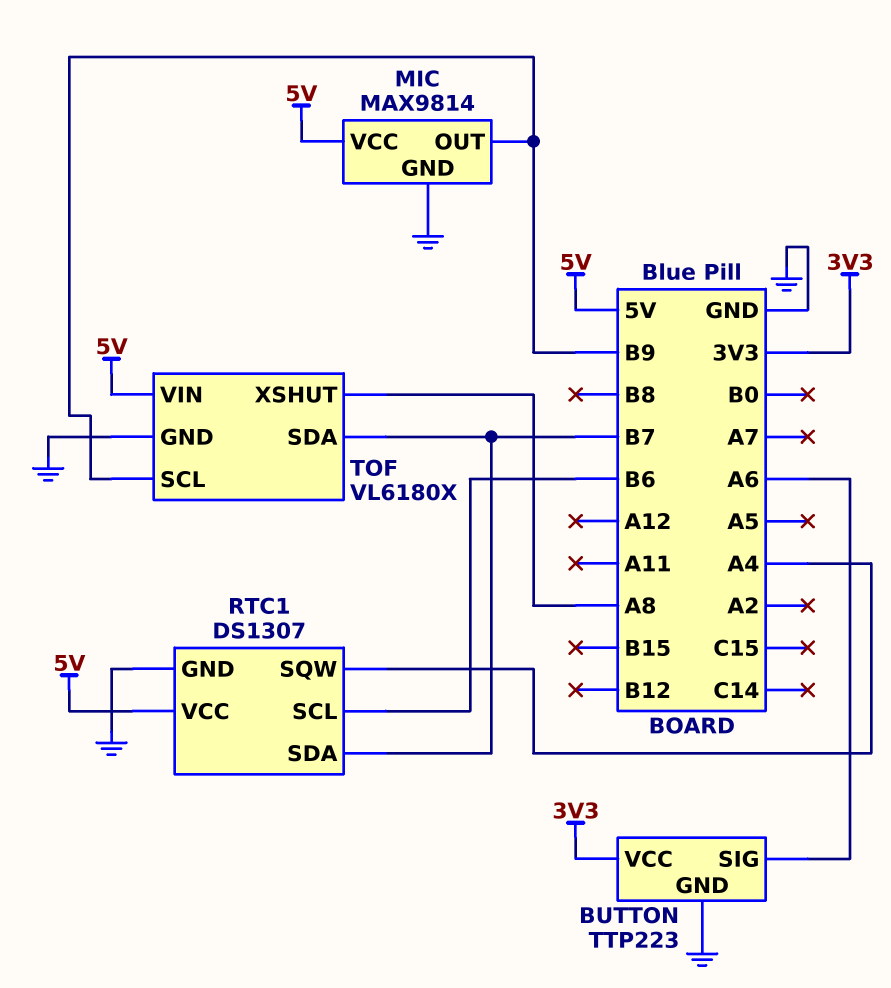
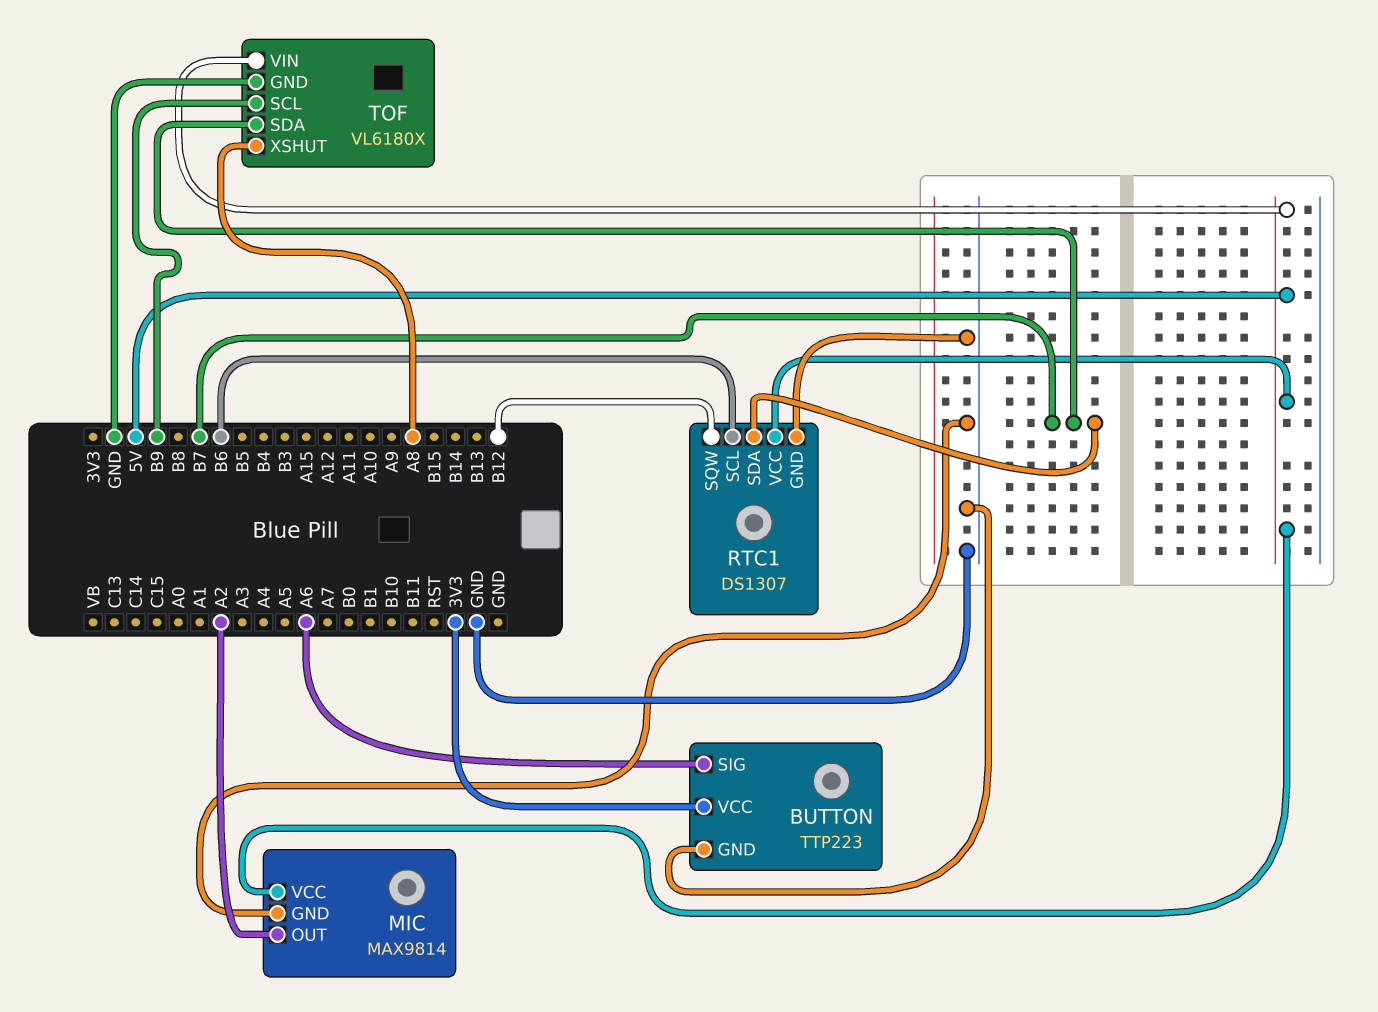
MIC pin OUT: B9 -> A2
RTC1 pin SQW: A4 -> B12

